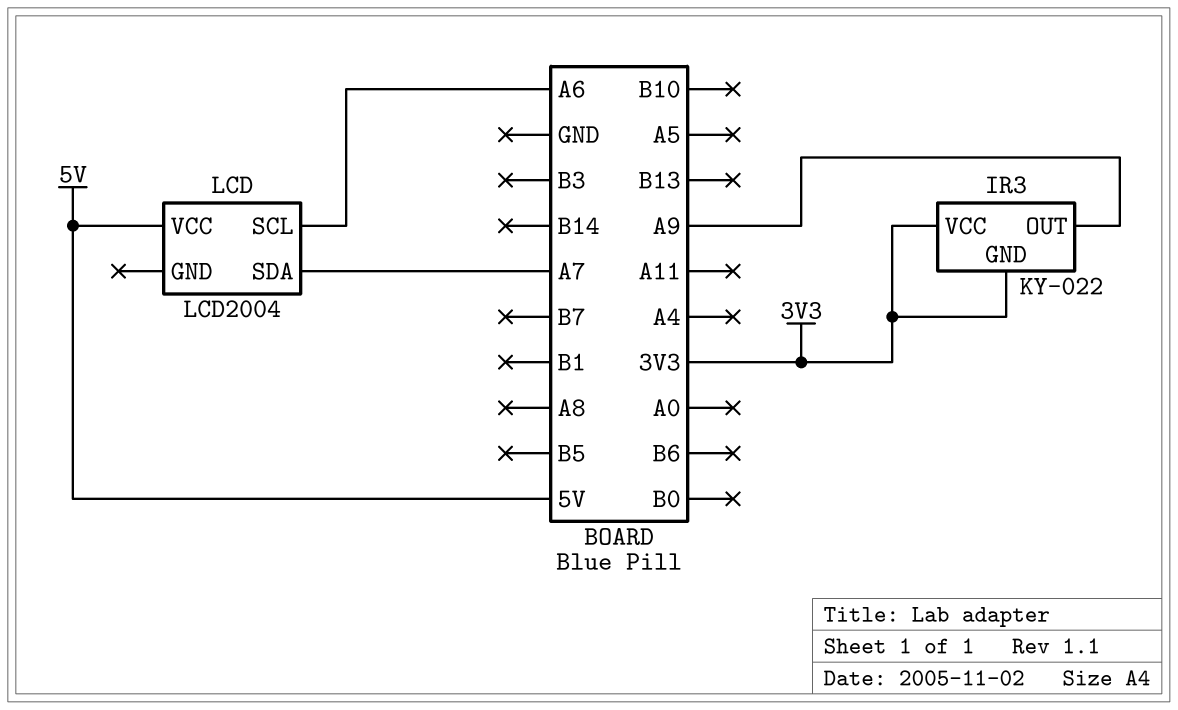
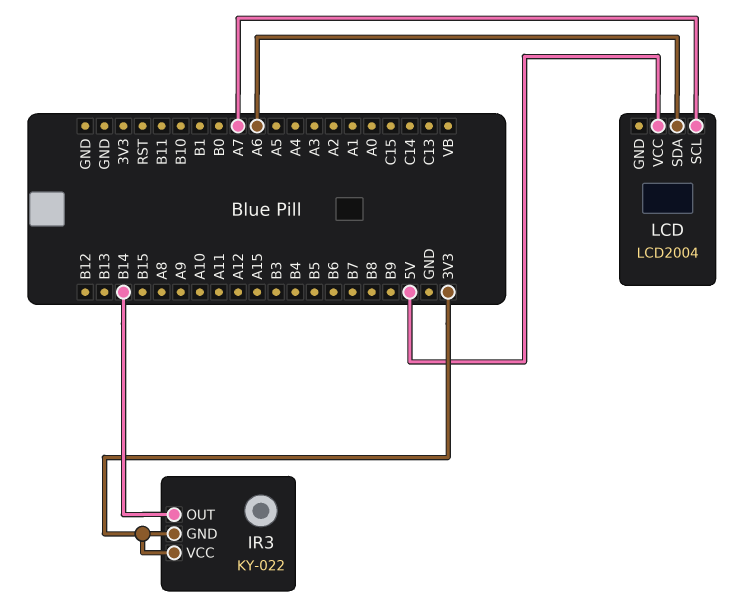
IR3 pin OUT: A9 -> B14
LCD pin SCL: A6 -> A7
LCD pin SDA: A7 -> A6

